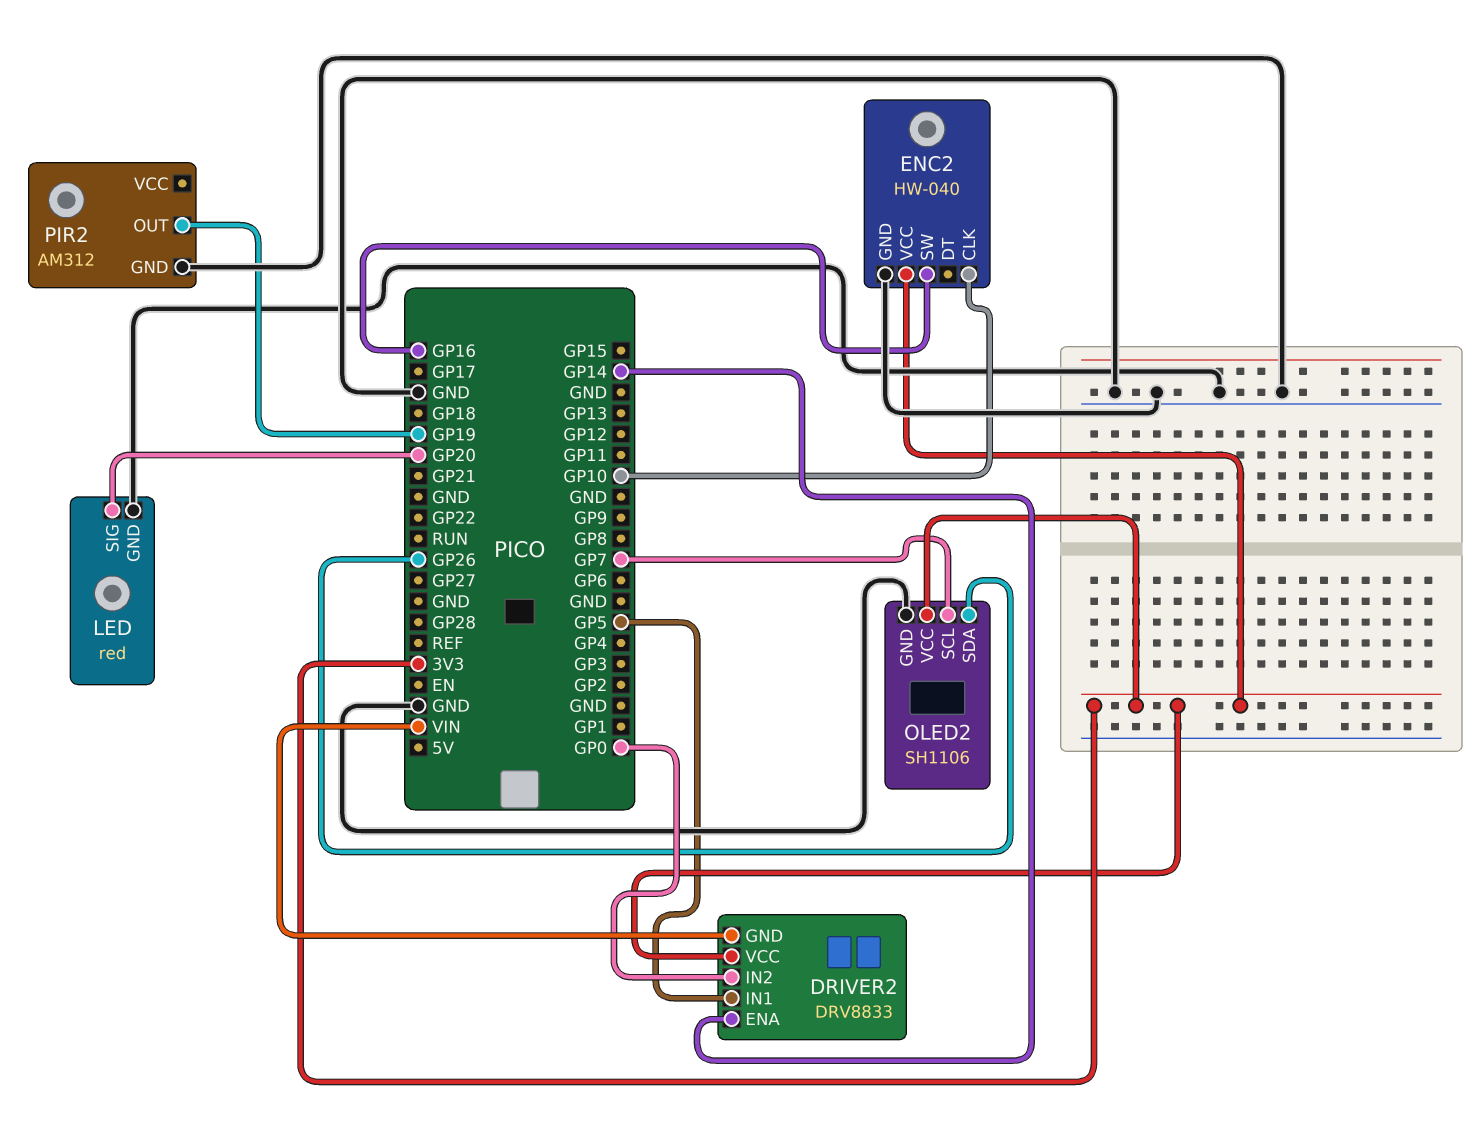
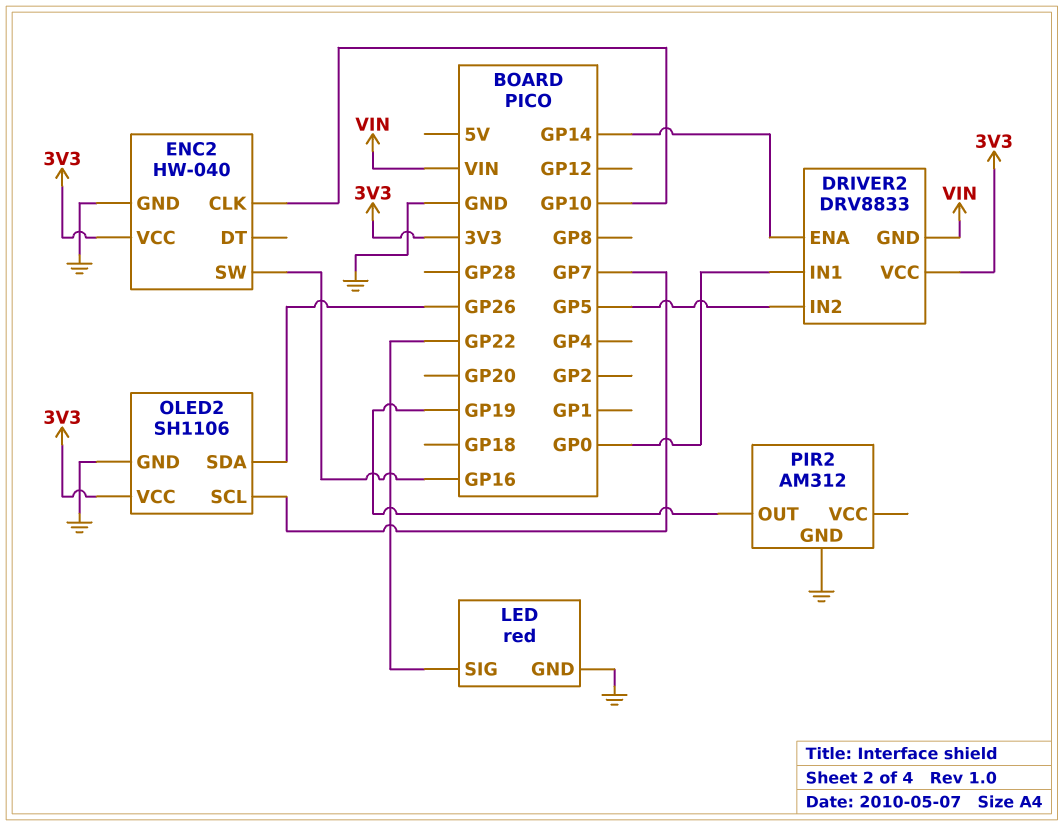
DRIVER2 pin IN1: GP5 -> GP0
DRIVER2 pin IN2: GP0 -> GP5
LED pin SIG: GP20 -> GP22

